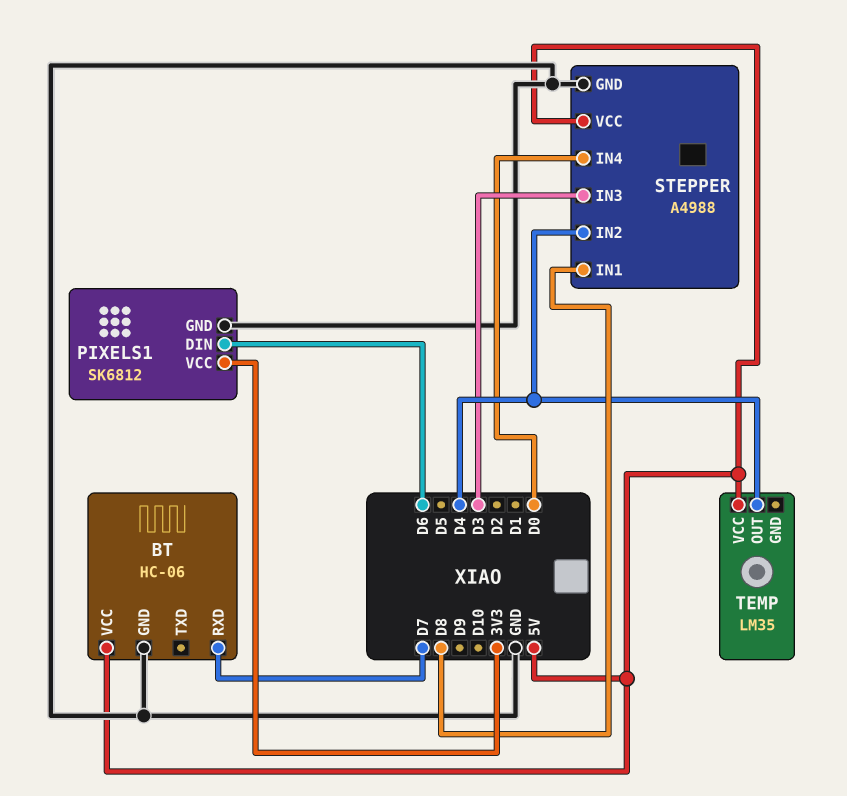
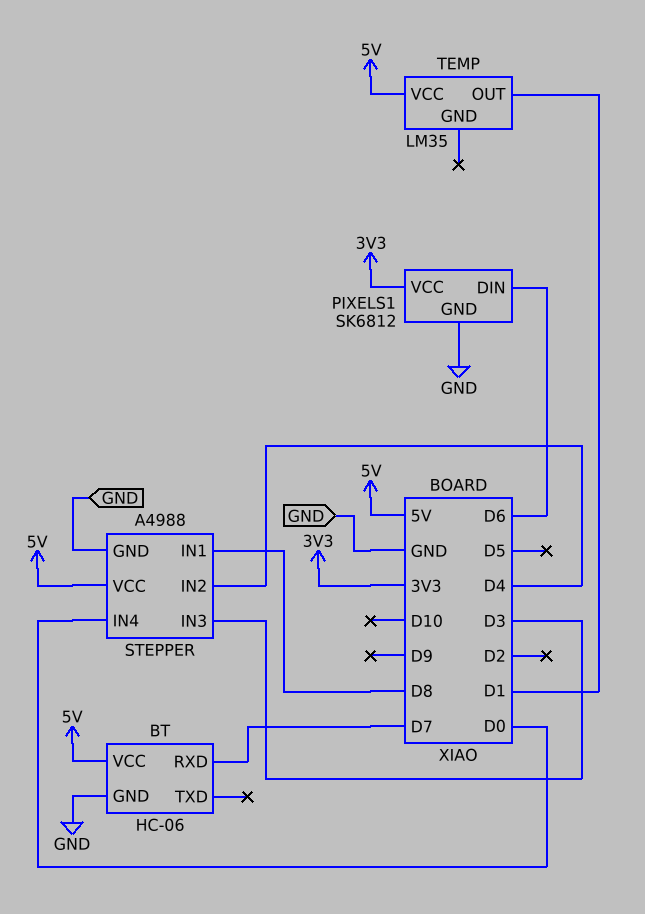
TEMP pin OUT: D4 -> D1

